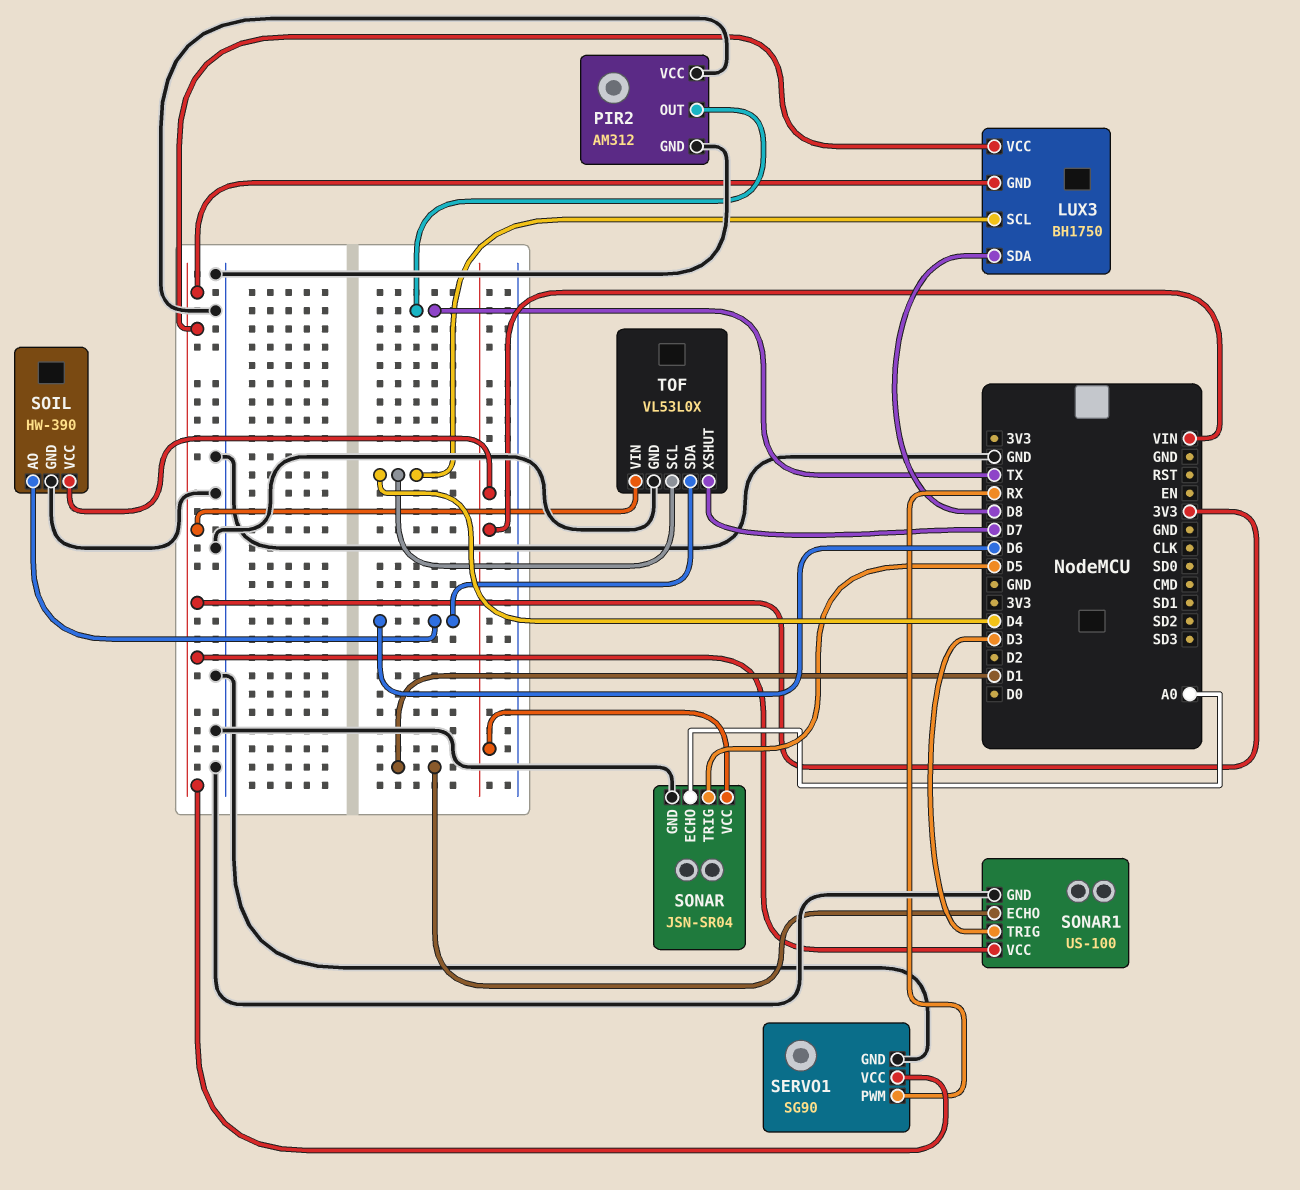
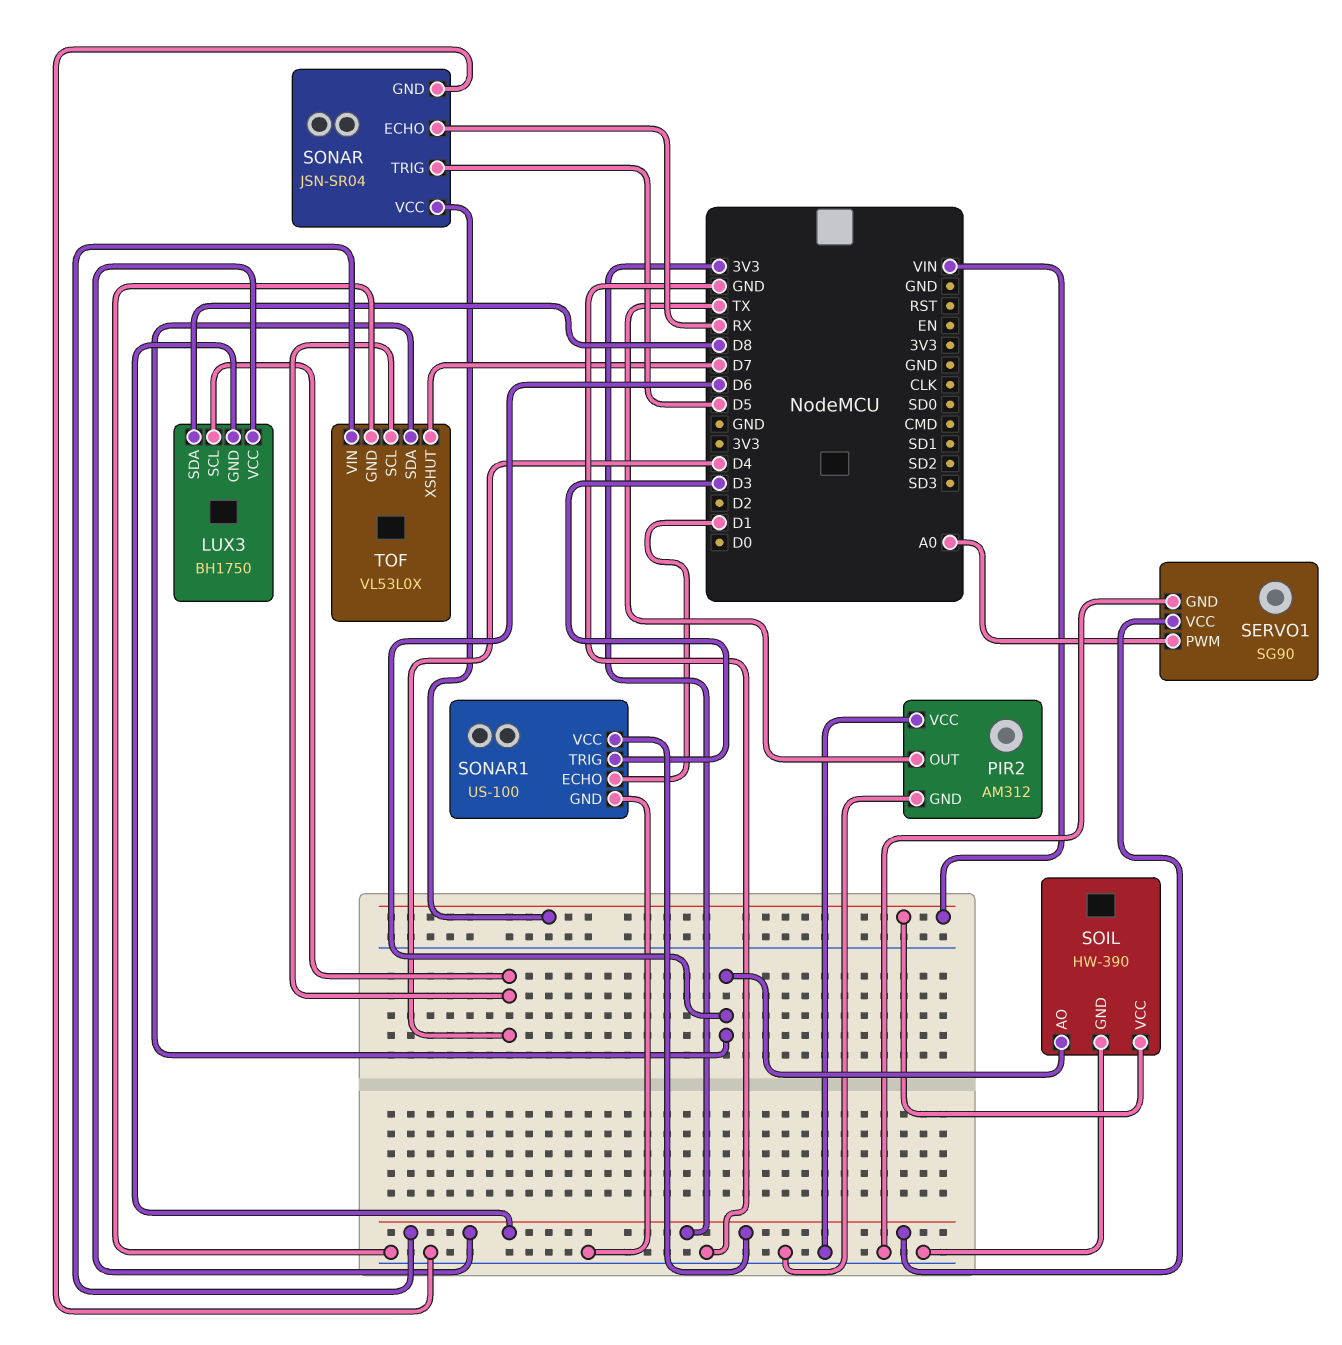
SERVO1 pin PWM: RX -> A0
SONAR pin ECHO: A0 -> RX

